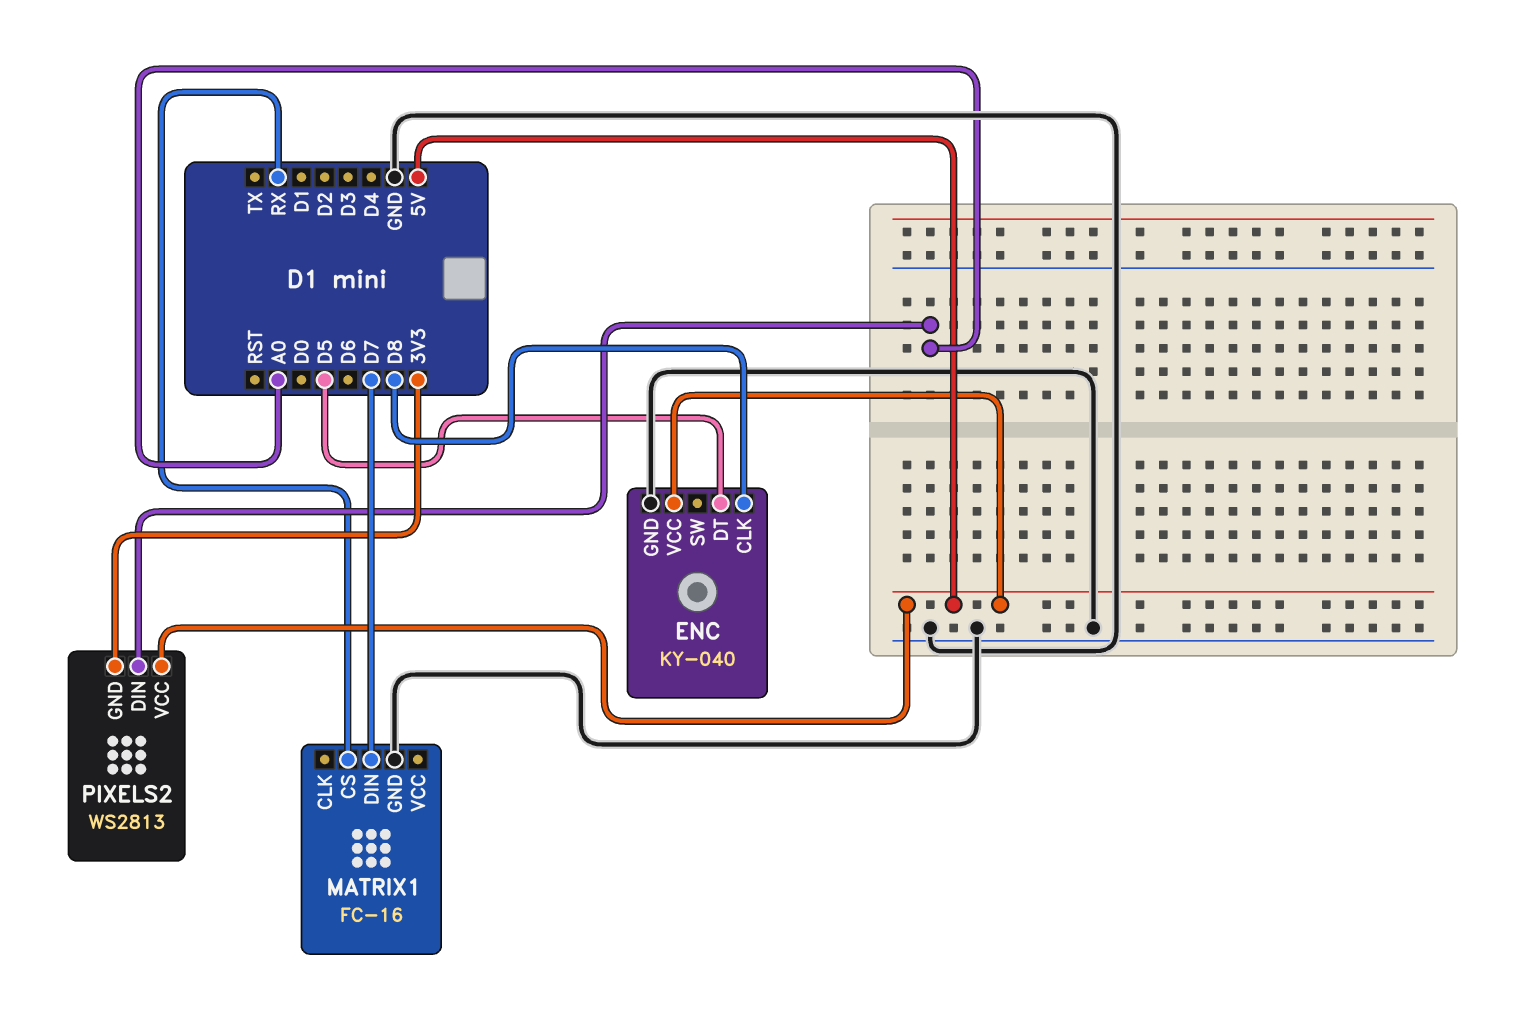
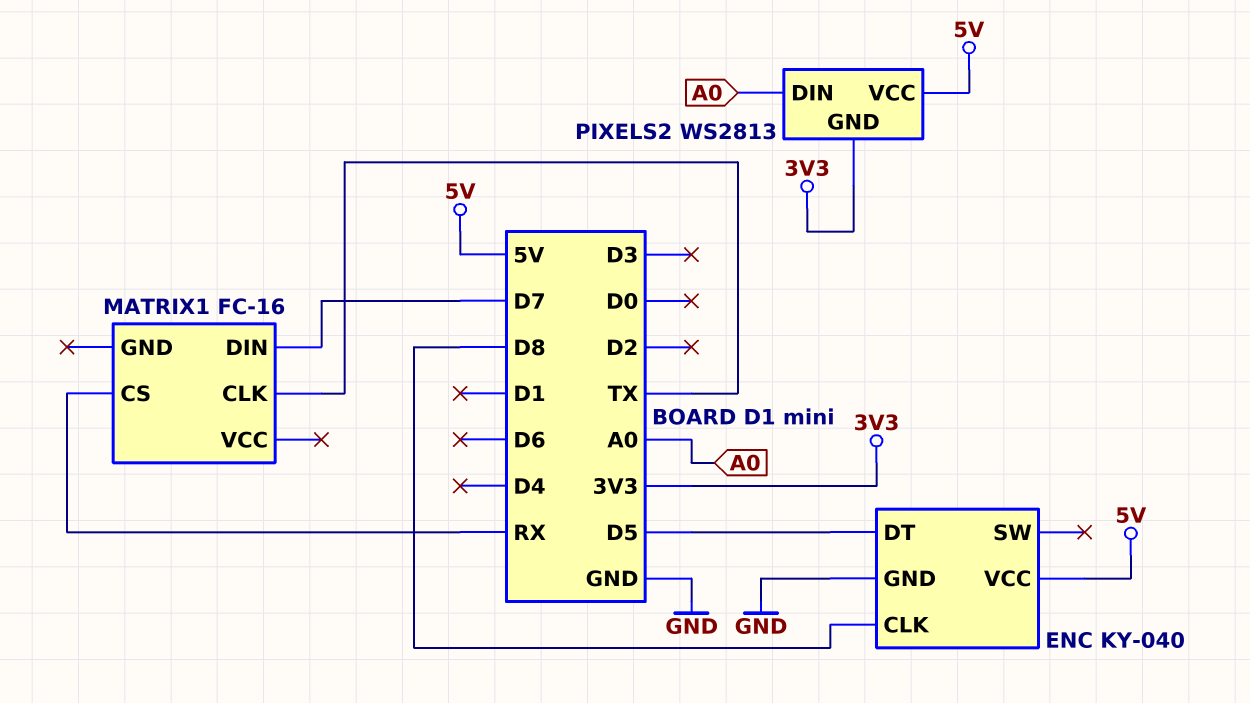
MATRIX1 pin CLK: none -> TX
MATRIX1 pin GND: GND -> none

